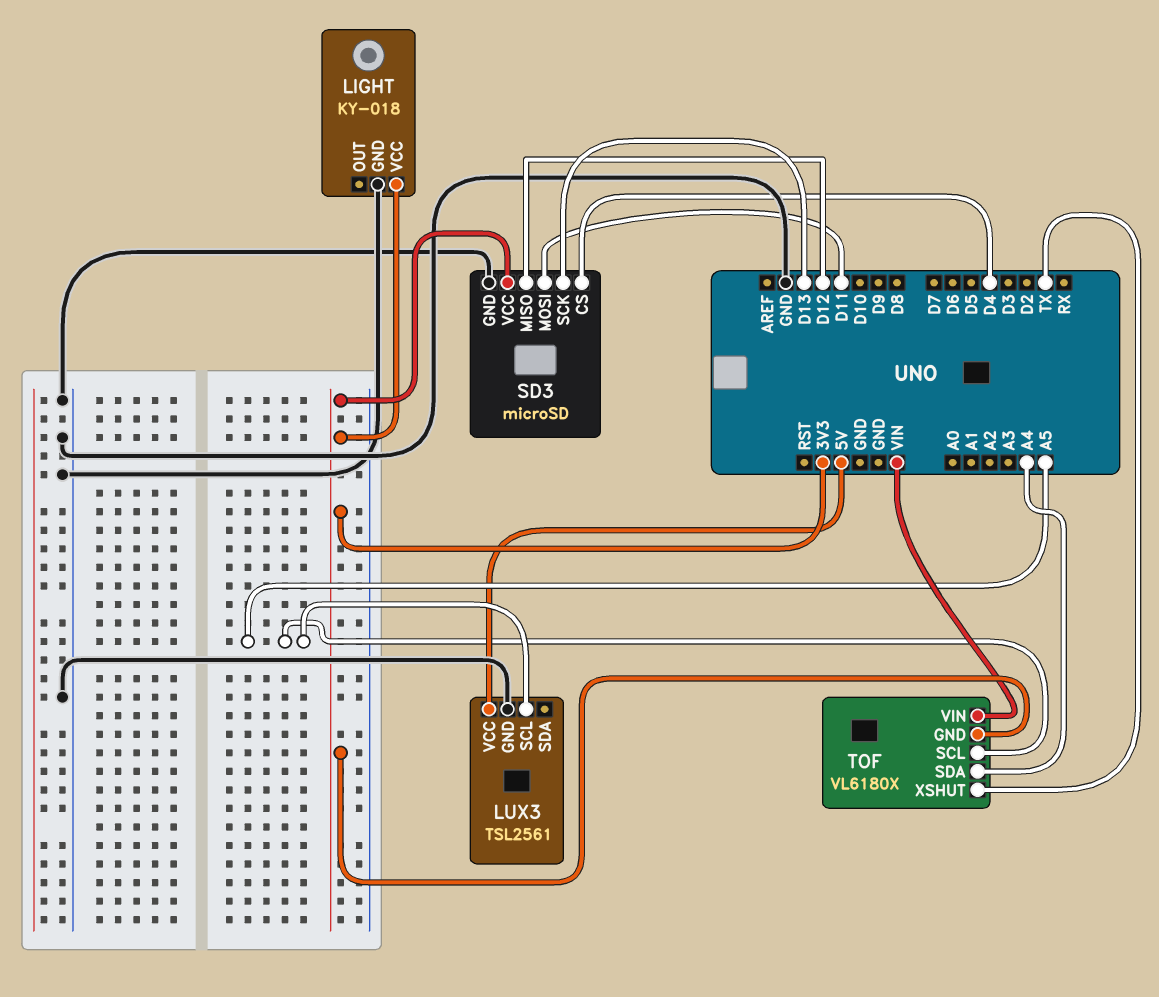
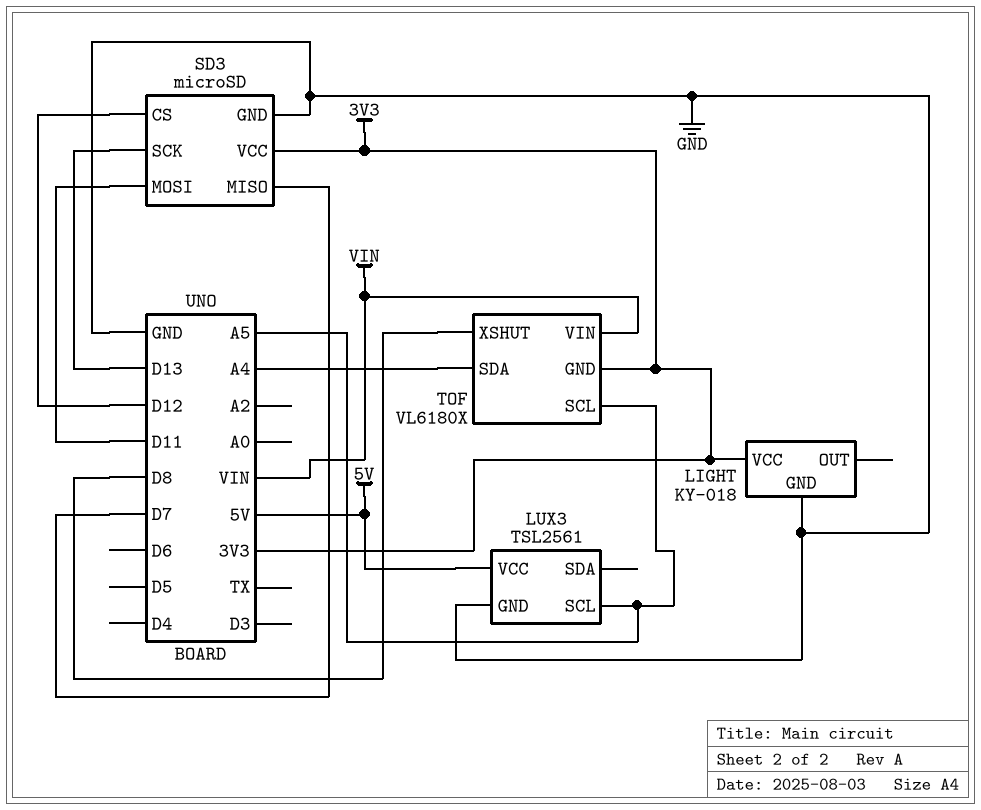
SD3 pin CS: D4 -> D12
SD3 pin MISO: D12 -> D7
TOF pin XSHUT: TX -> D8

